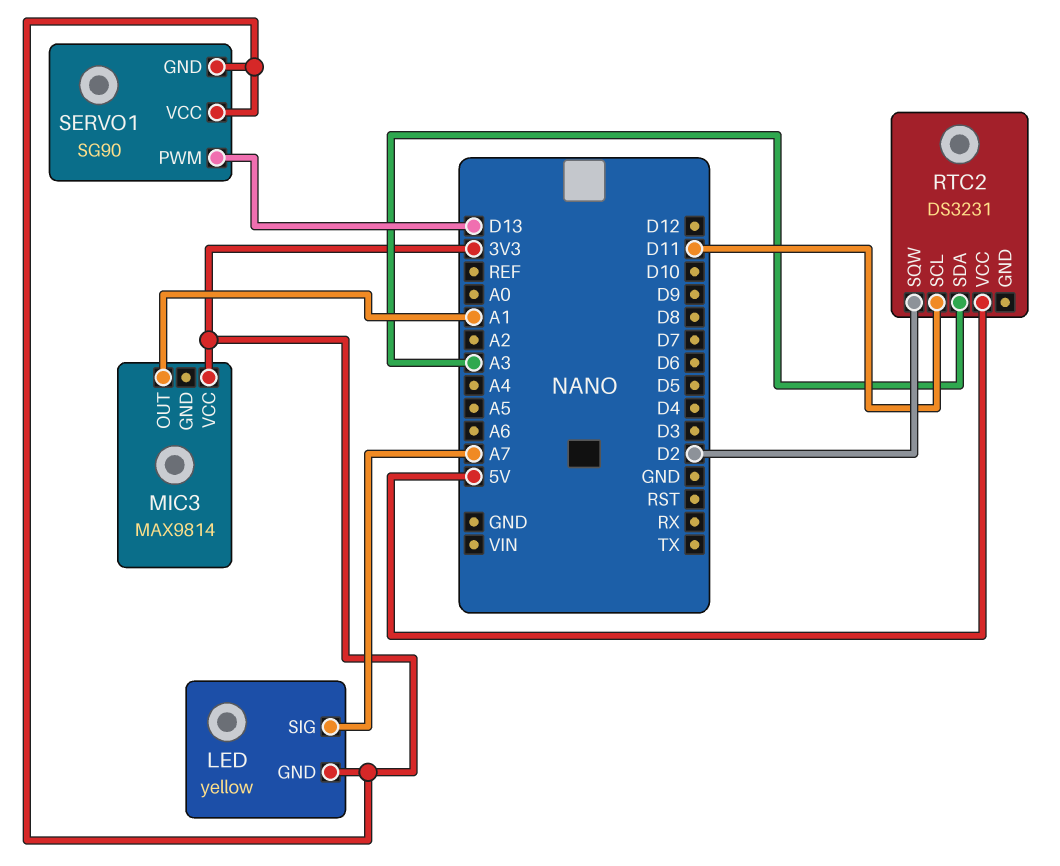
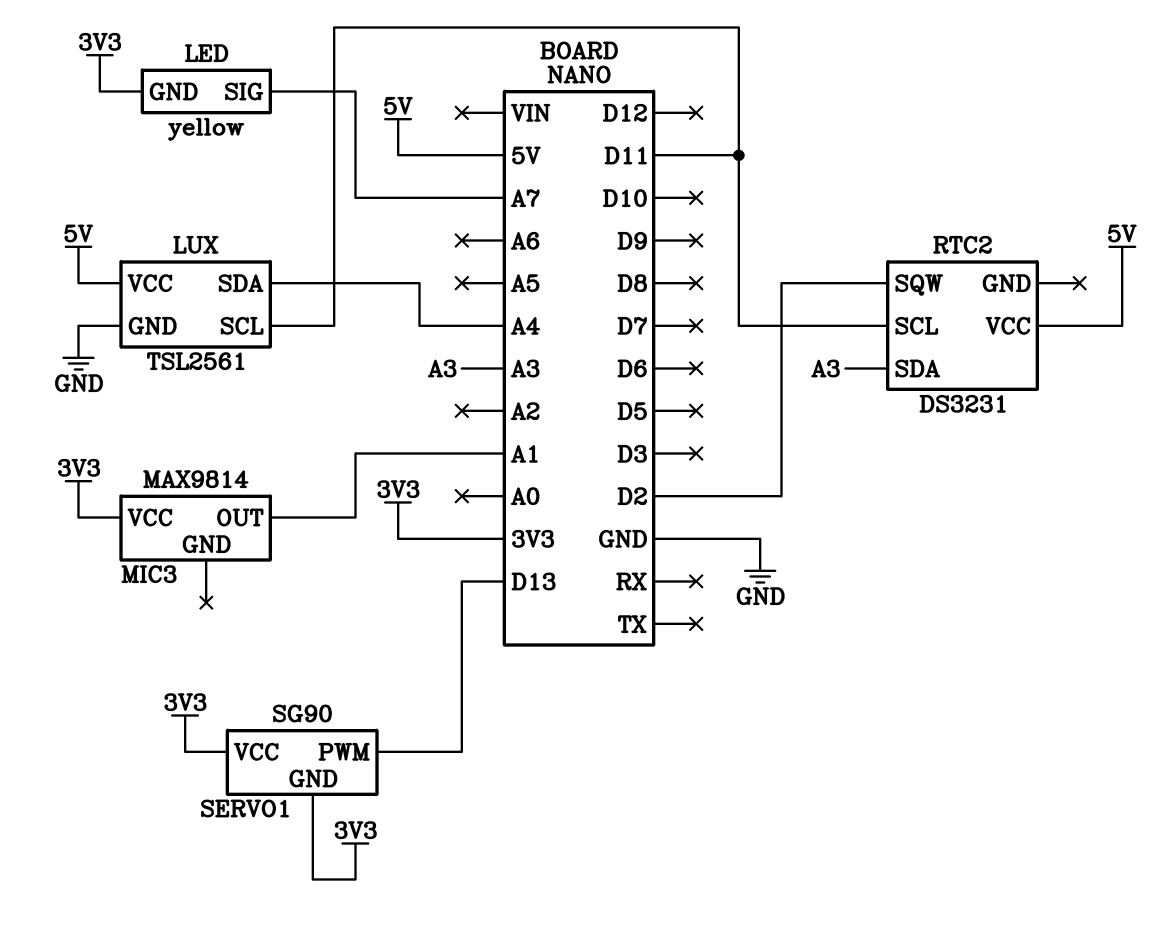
LUX: none -> TSL2561
LUX pin GND: none -> GND
LUX pin SCL: none -> D11
LUX pin SDA: none -> A4
LUX pin VCC: none -> 5V

